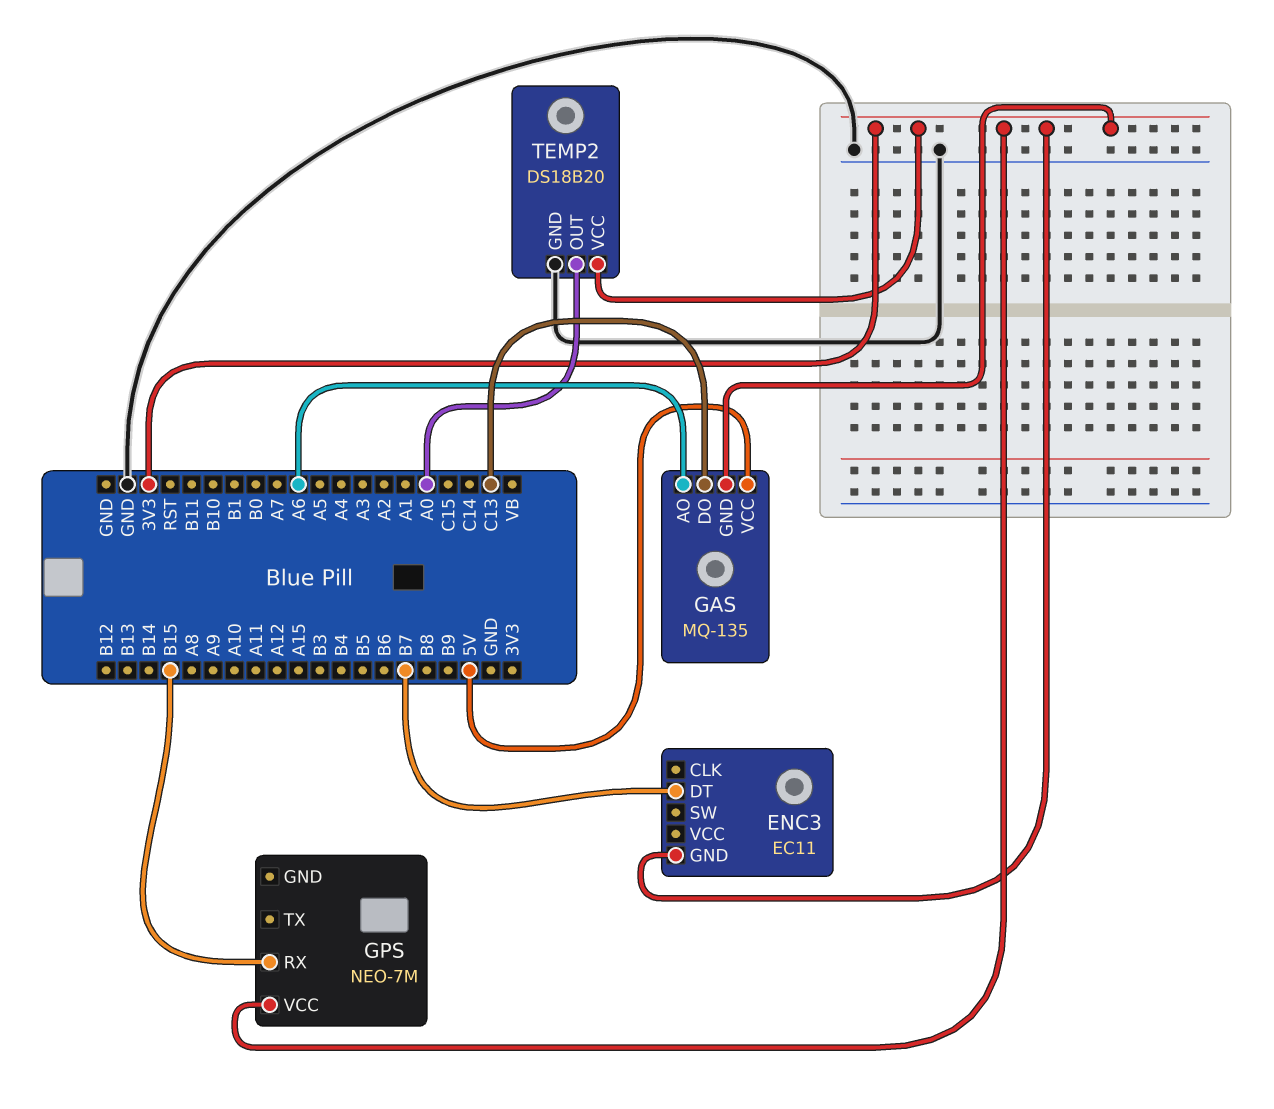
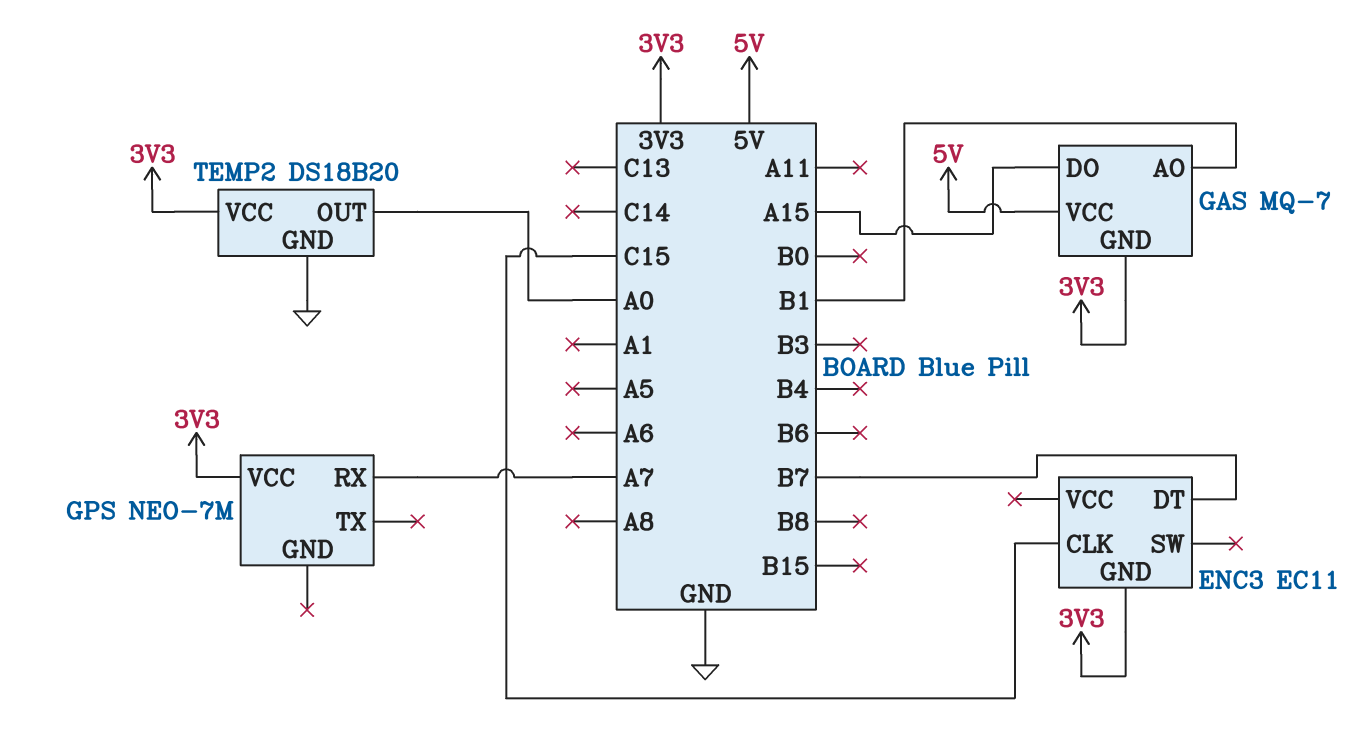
ENC3 pin CLK: none -> C15
GAS: MQ-135 -> MQ-7
GAS pin AO: A6 -> B1
GAS pin DO: C13 -> A15
GPS pin RX: B15 -> A7

